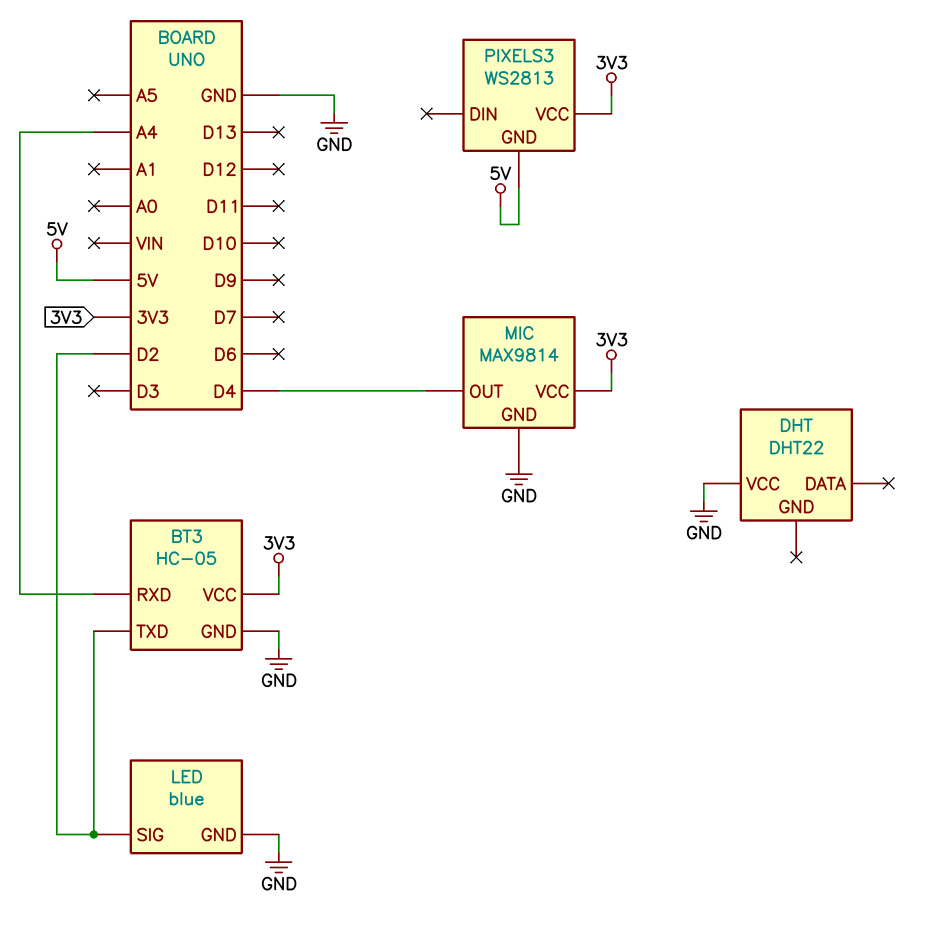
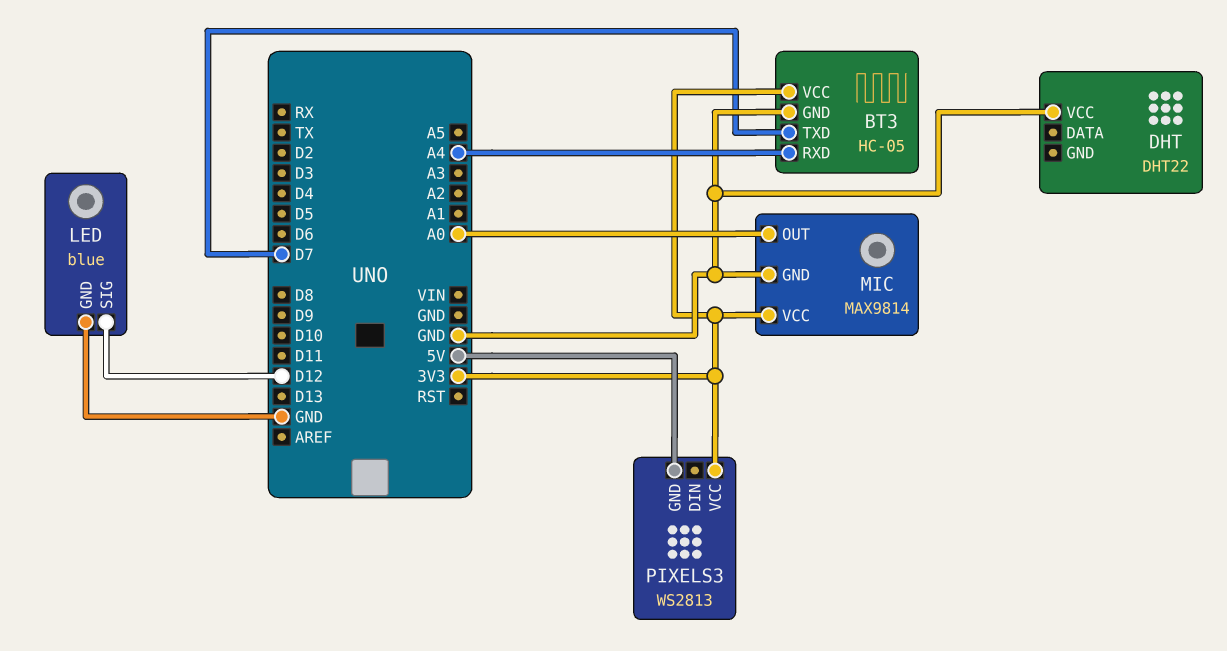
BT3 pin TXD: D2 -> D7
LED pin SIG: D2 -> D12
MIC pin OUT: D4 -> A0

